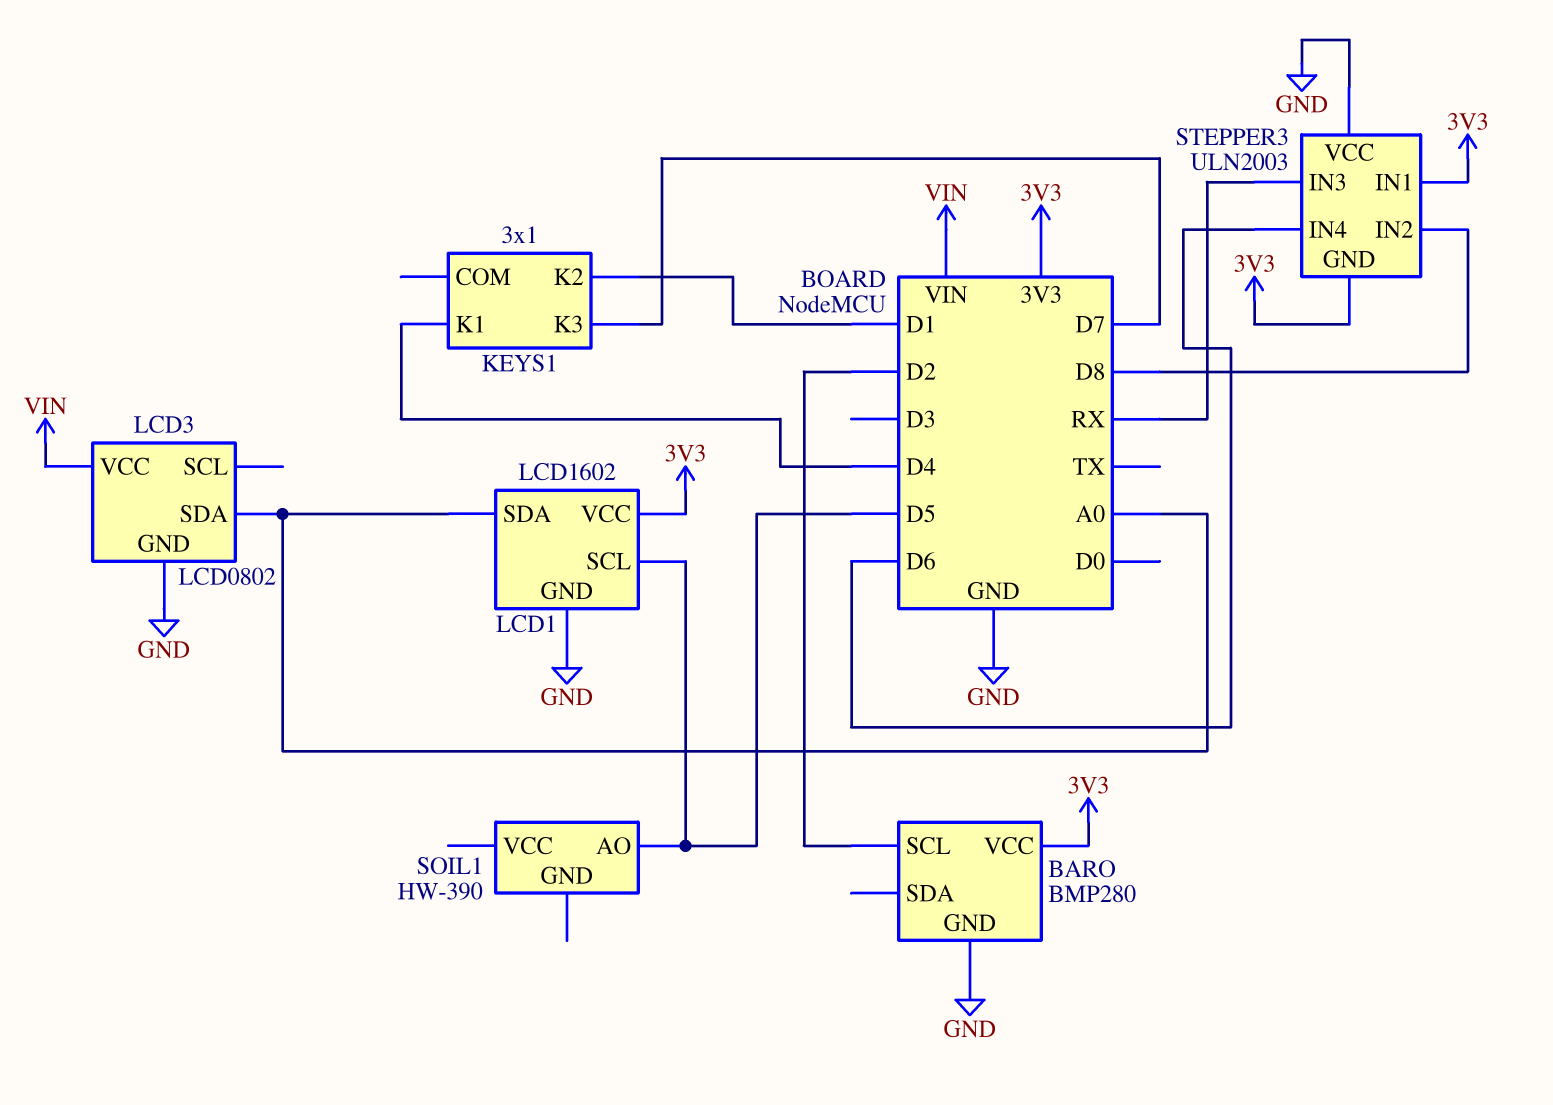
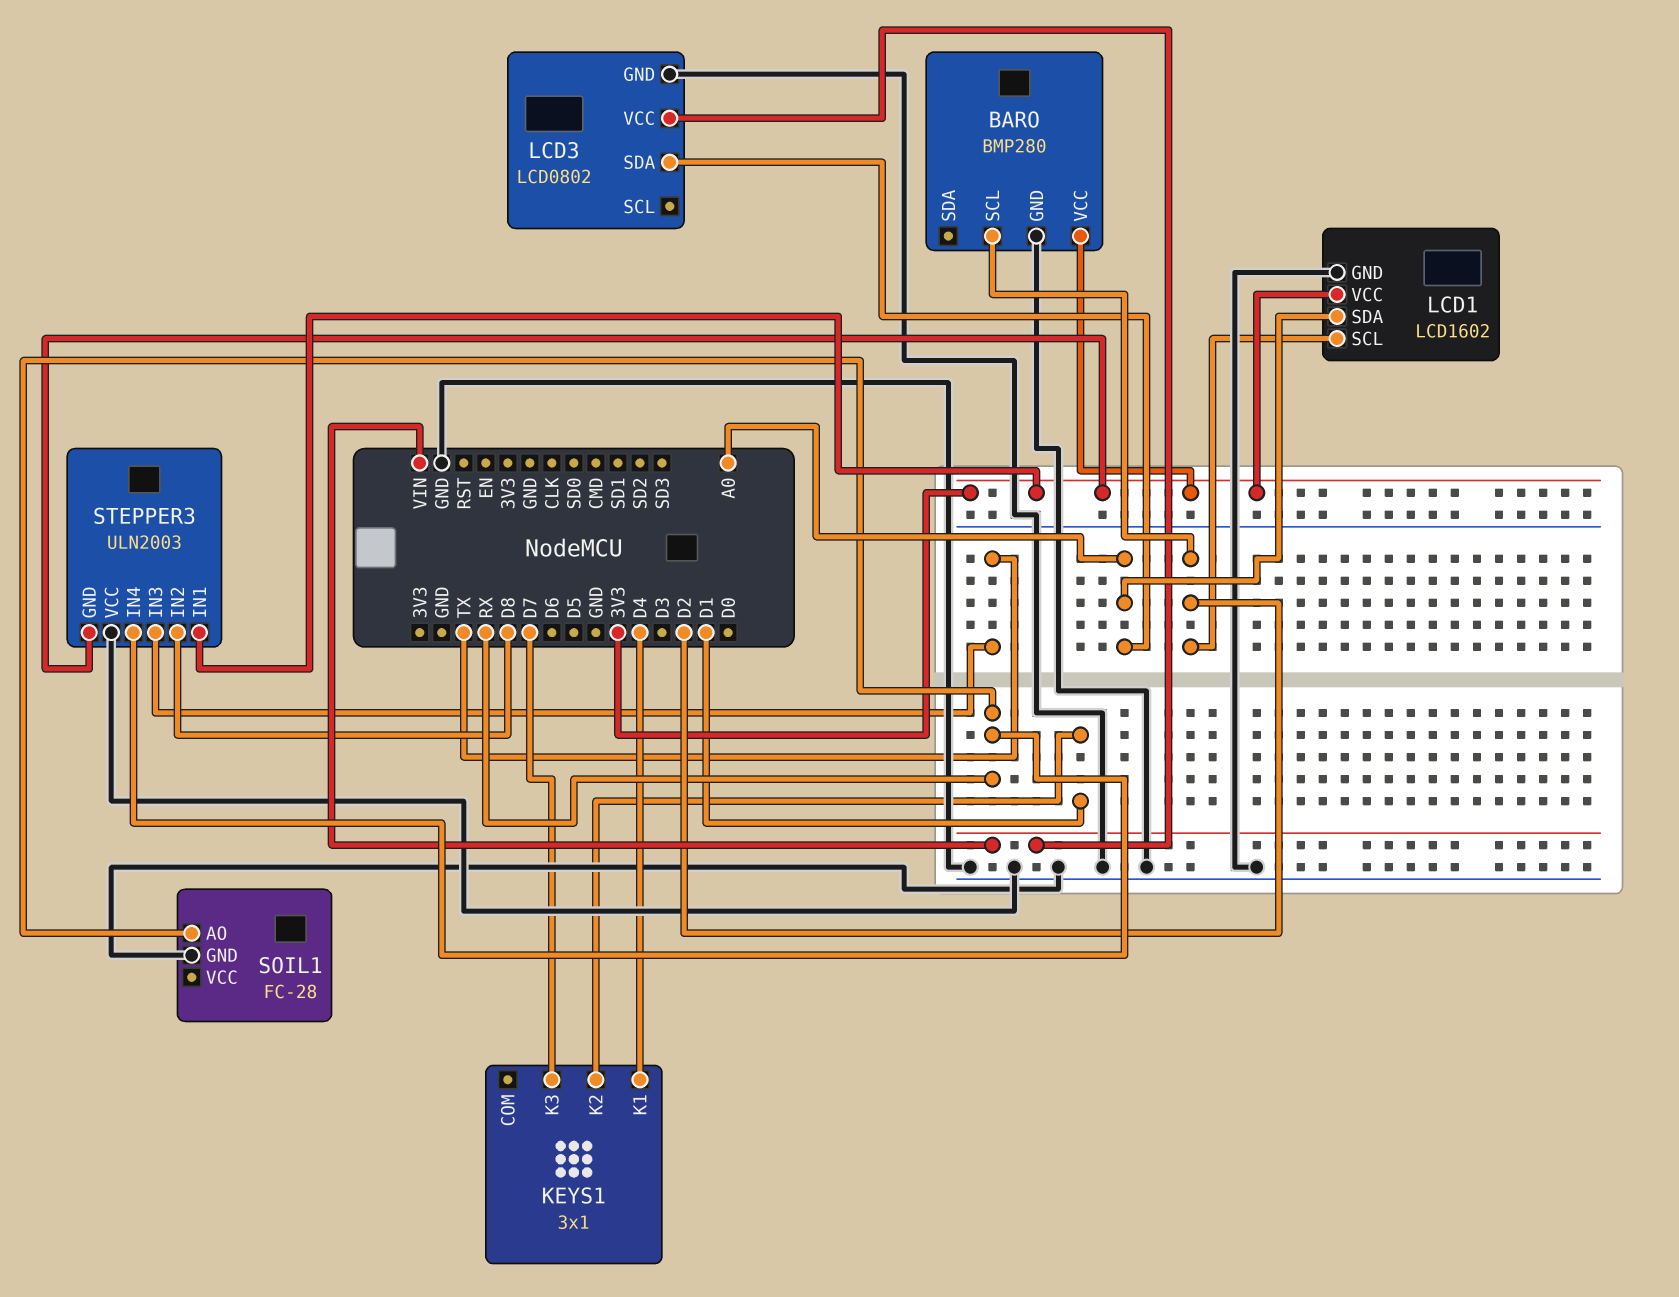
LCD1 pin SCL: D5 -> D2
SOIL1: HW-390 -> FC-28
SOIL1 pin AO: D5 -> RX
SOIL1 pin GND: none -> GND
STEPPER3 pin IN3: RX -> TX
STEPPER3 pin IN4: D6 -> RX

